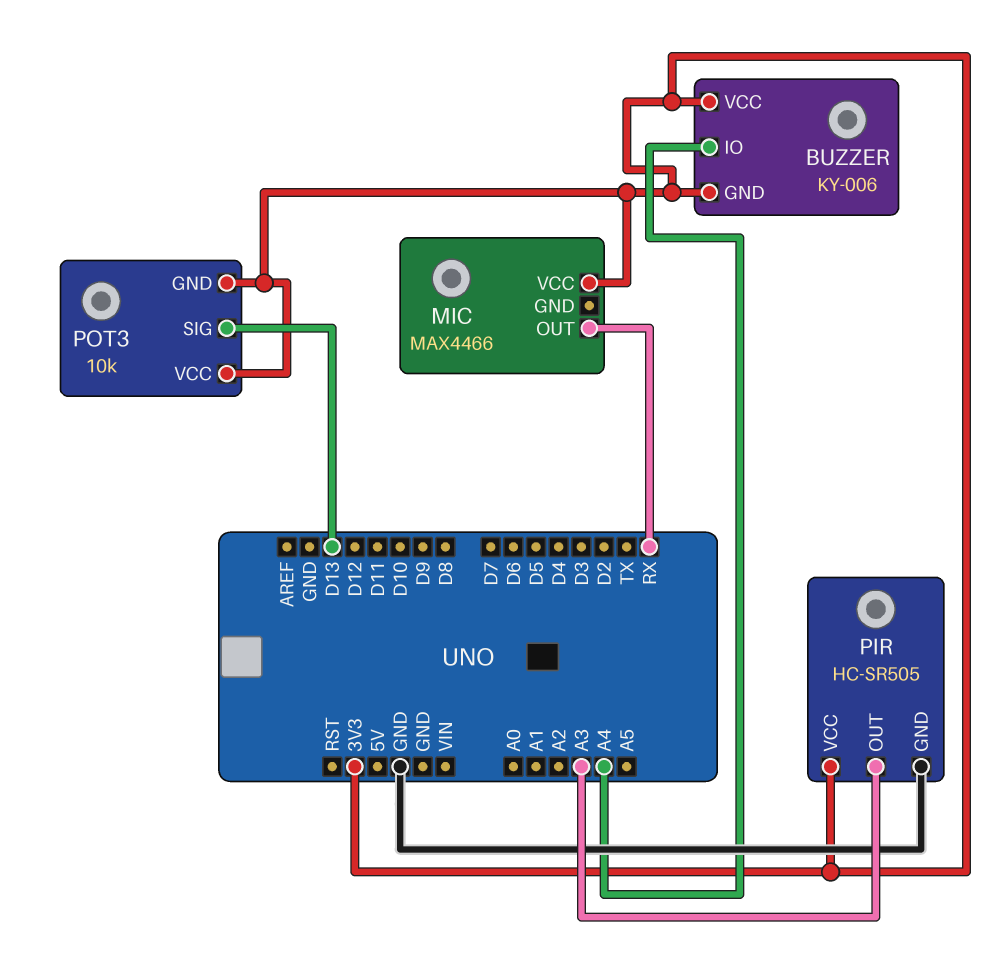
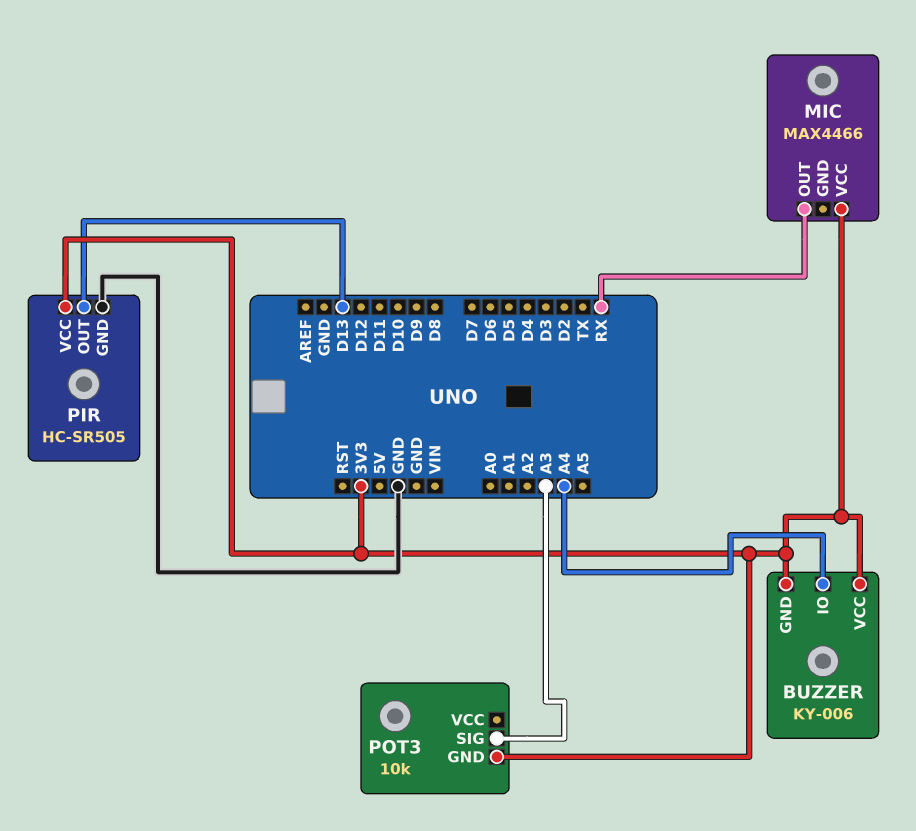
PIR pin OUT: A3 -> D13
POT3 pin SIG: D13 -> A3
POT3 pin VCC: 3V3 -> none

